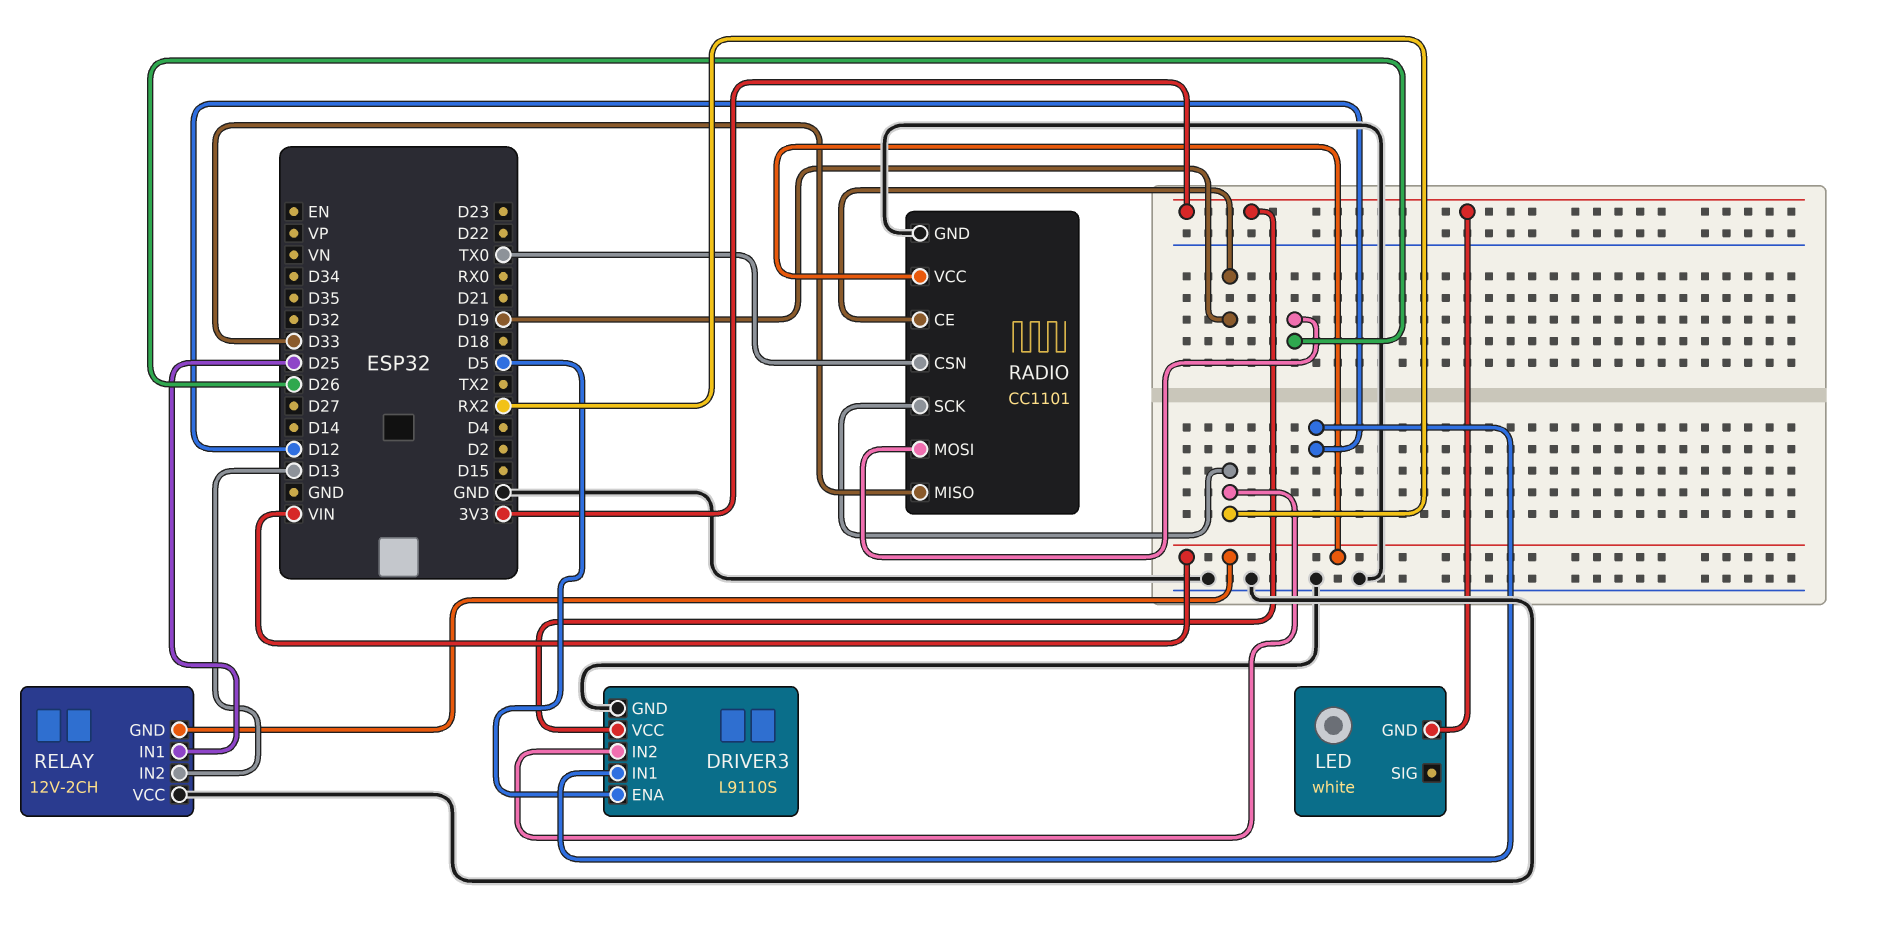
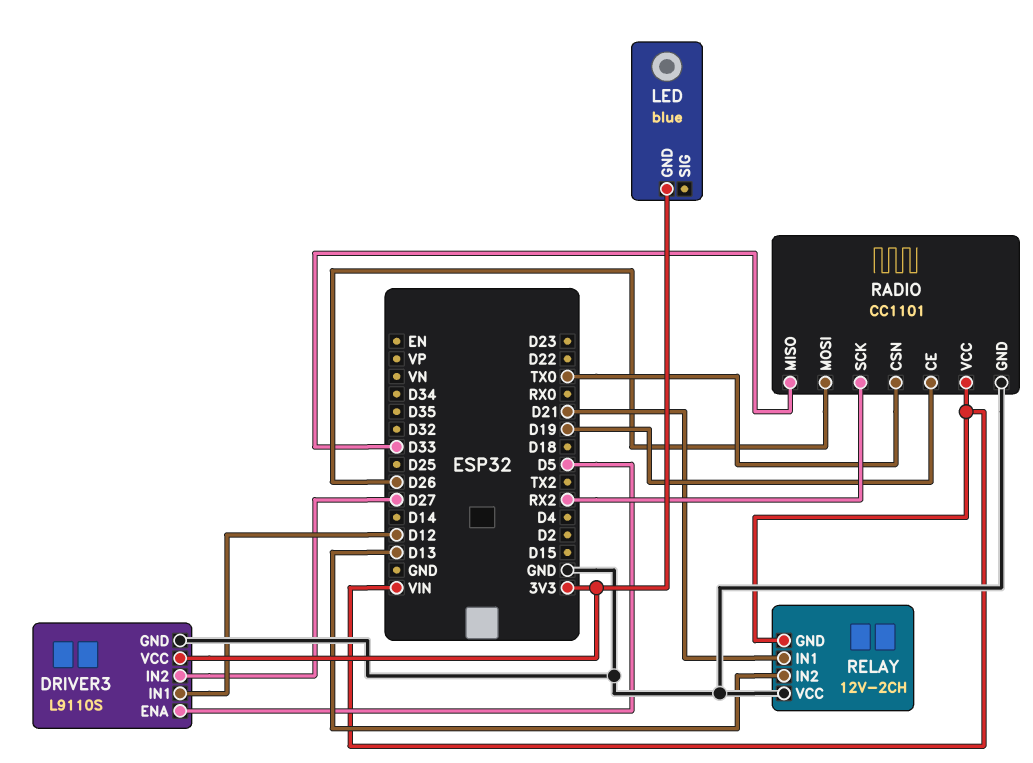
DRIVER3 pin IN2: RX2 -> D27
LED: white -> blue
RELAY pin IN1: D25 -> D21

